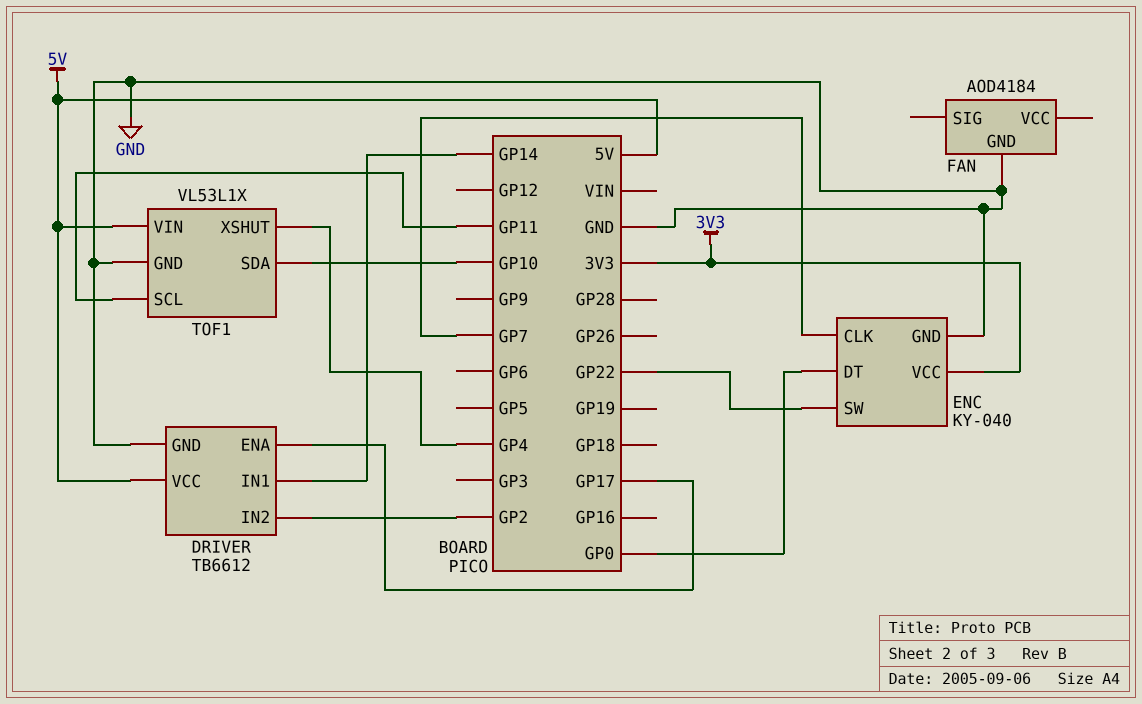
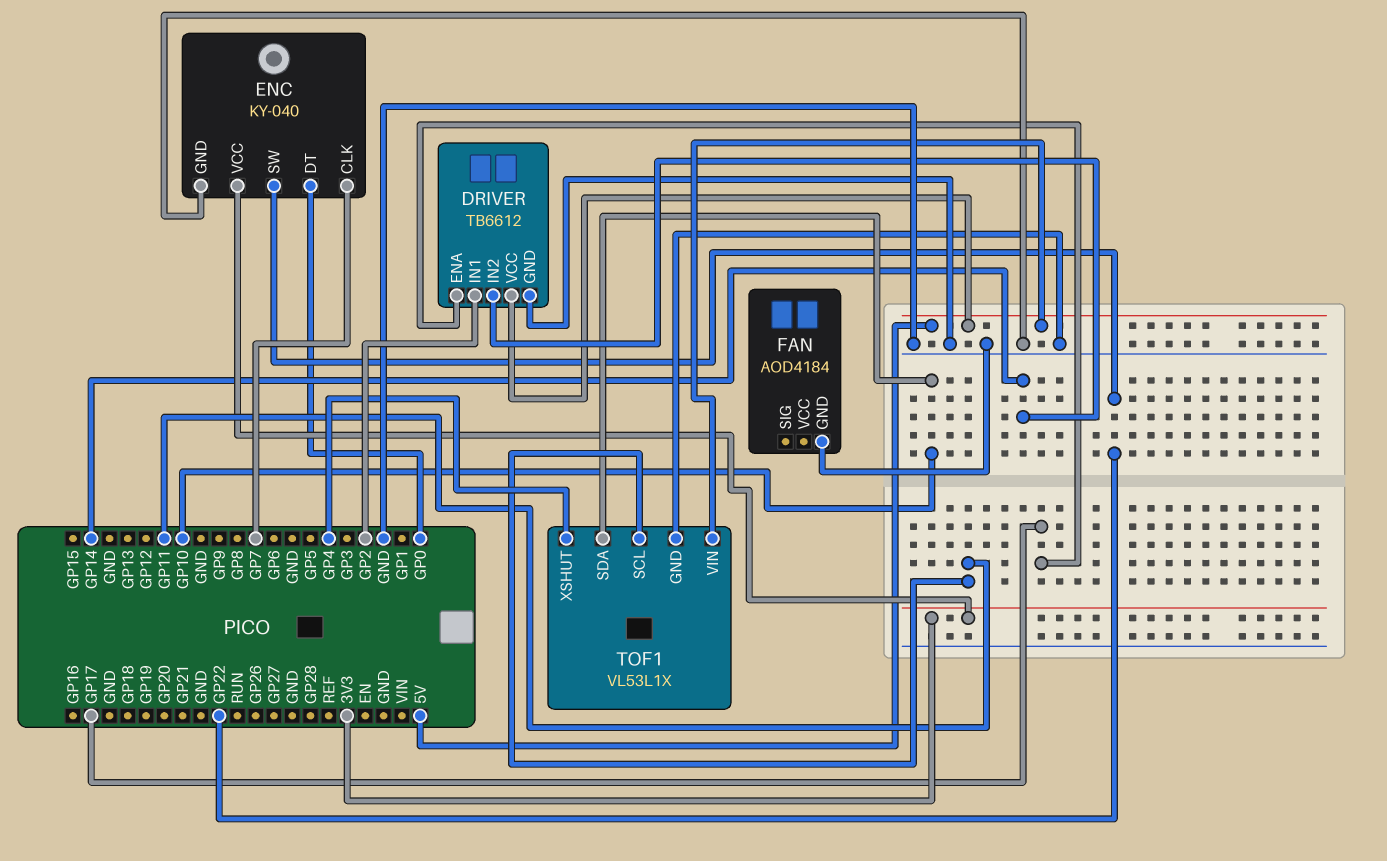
DRIVER pin IN1: GP14 -> GP2
DRIVER pin IN2: GP2 -> GP14

